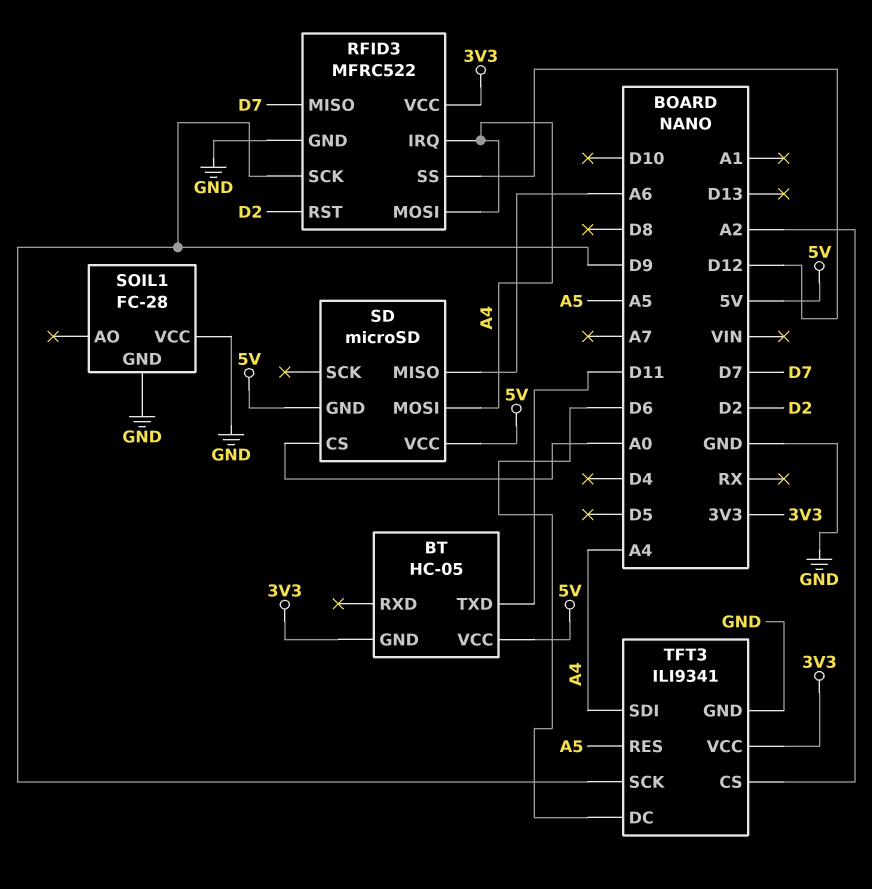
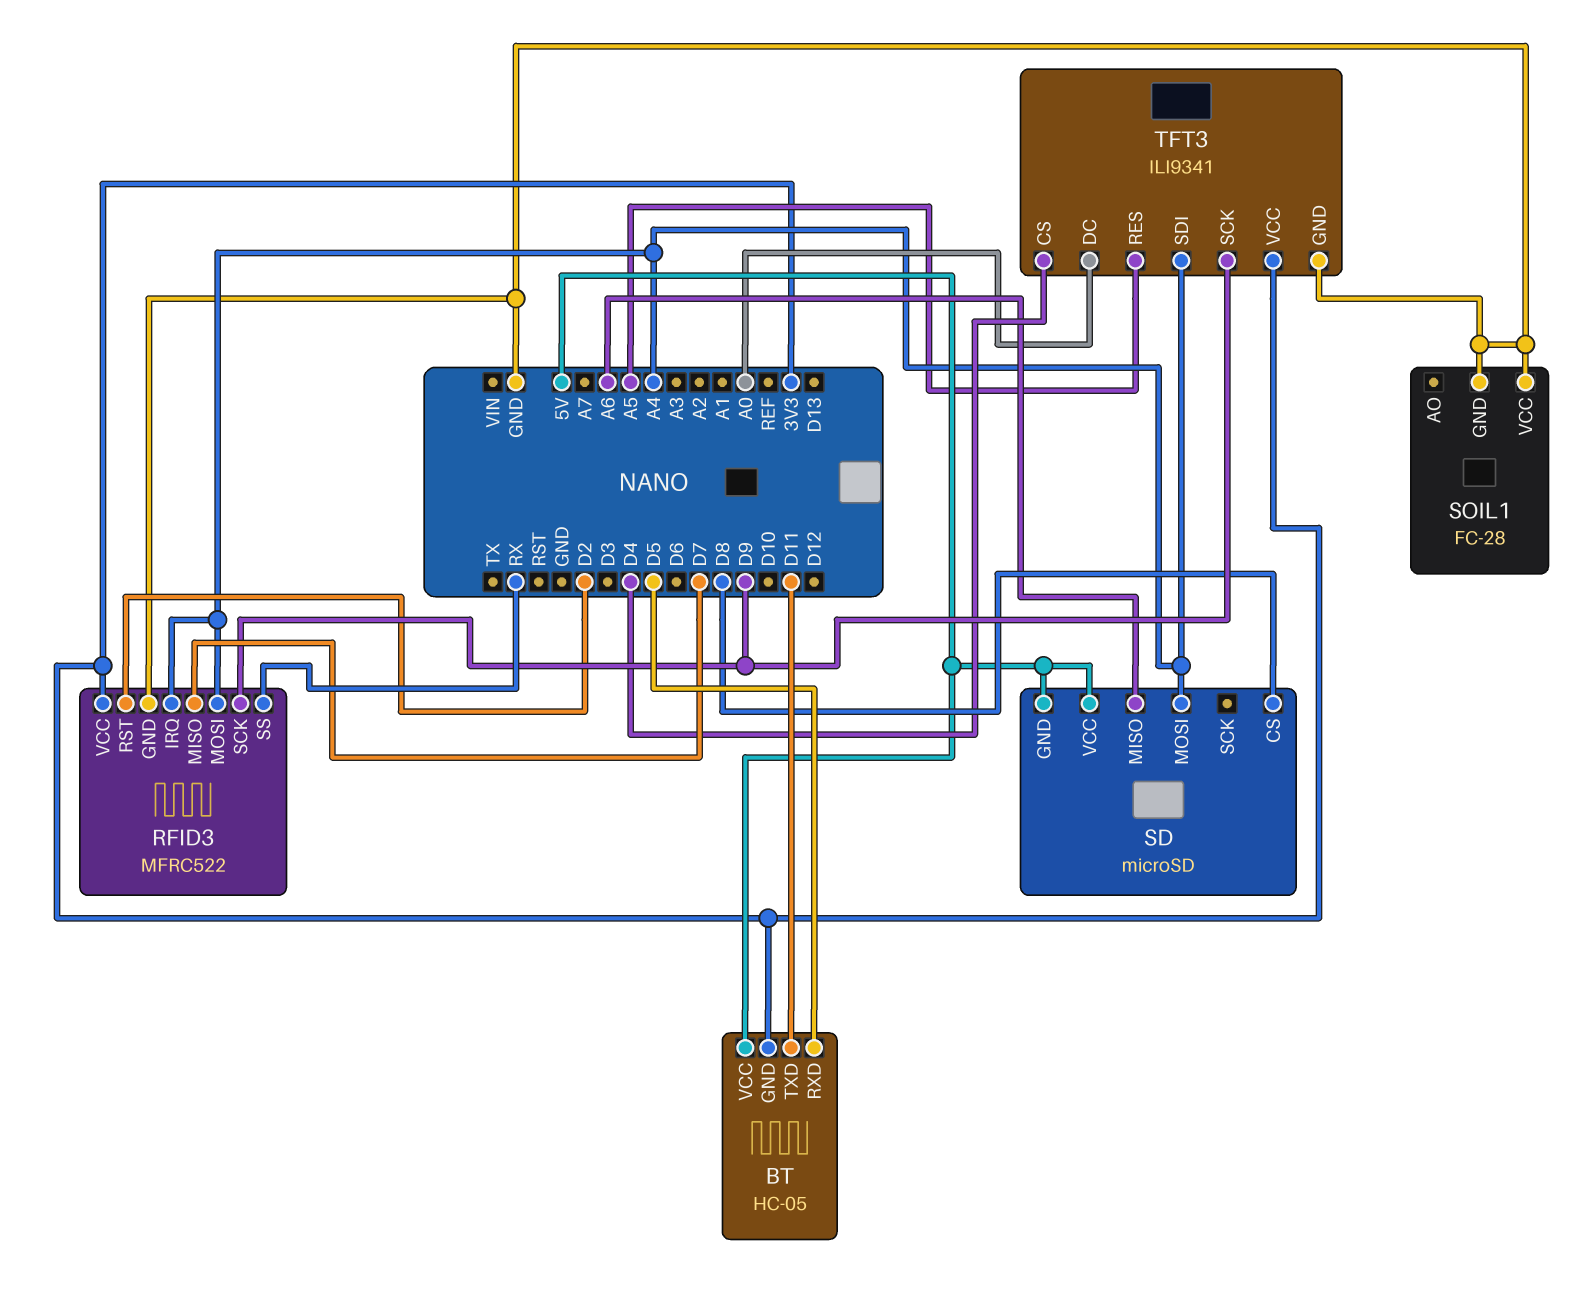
BT pin RXD: none -> D5
RFID3 pin SS: D12 -> RX
SD pin CS: A0 -> D8
TFT3 pin CS: A2 -> D4
TFT3 pin DC: D6 -> A0

